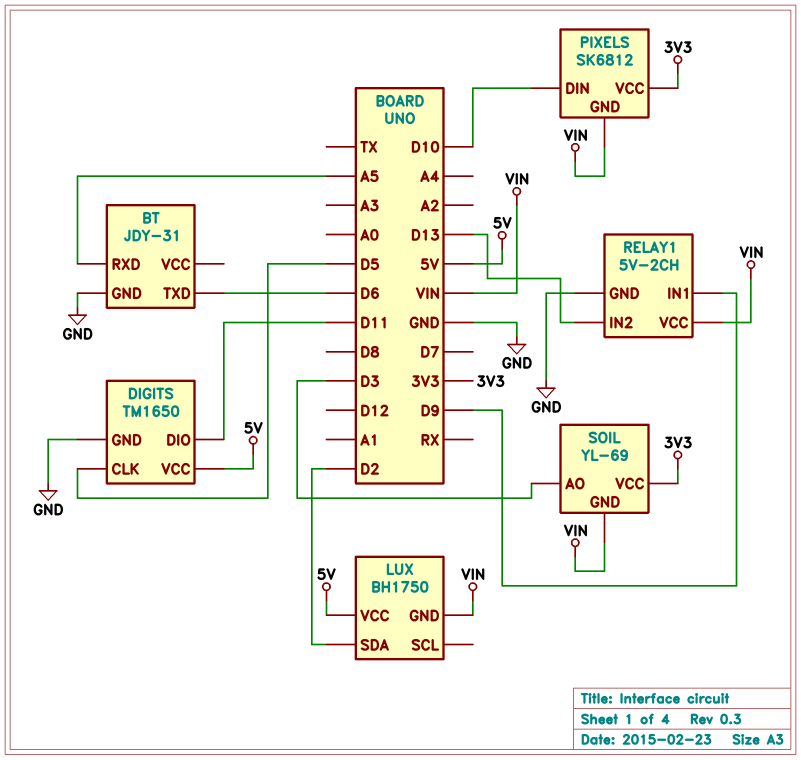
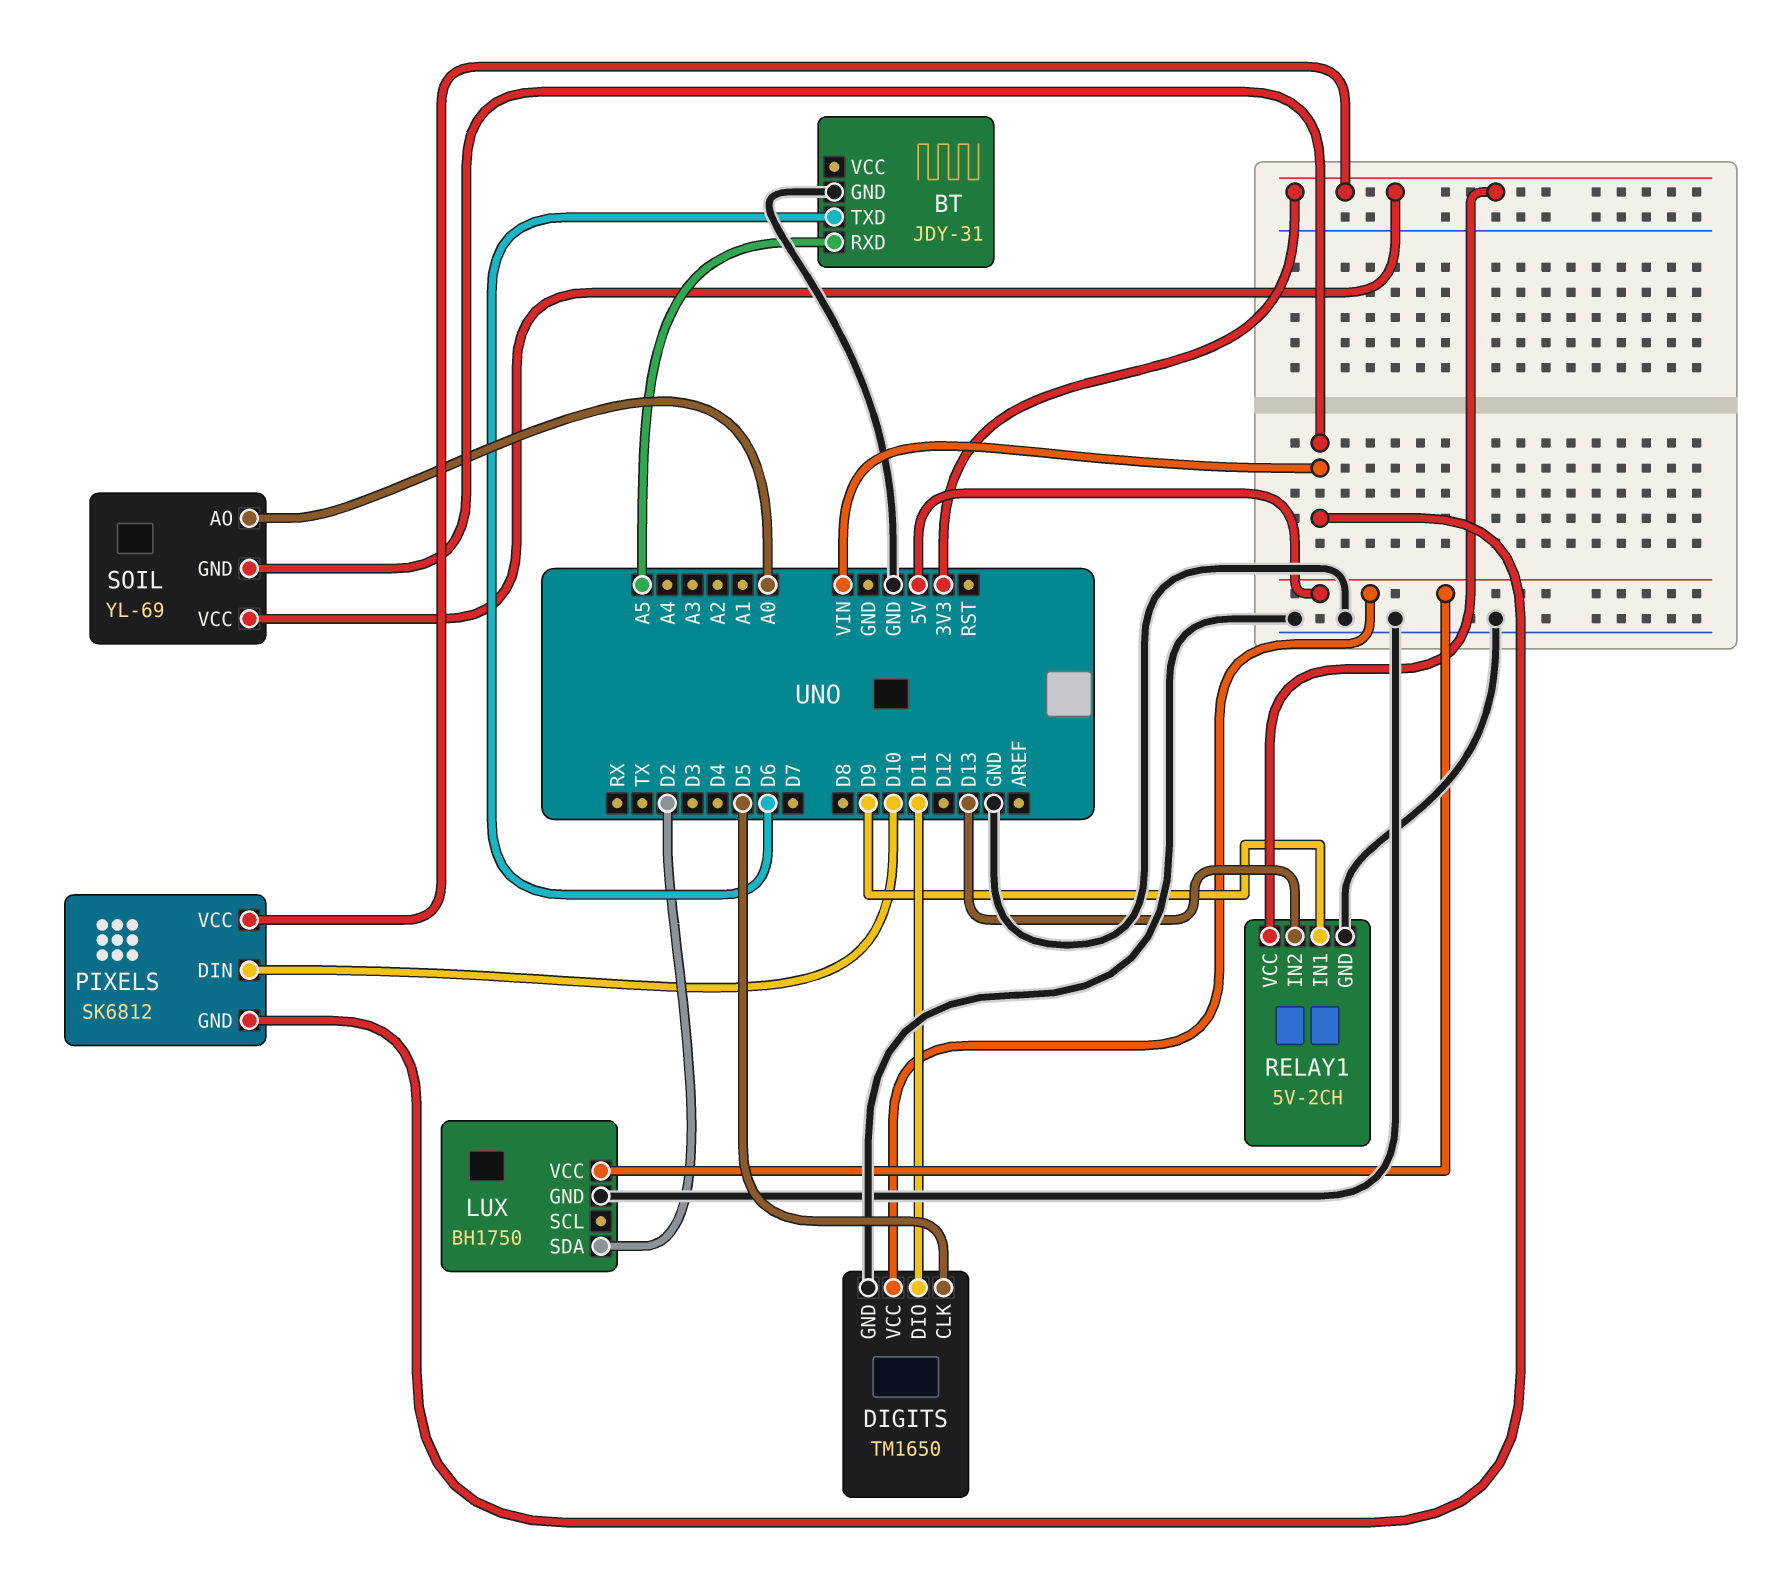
LUX pin GND: VIN -> GND
RELAY1 pin VCC: VIN -> 3V3
SOIL pin AO: D3 -> A0

